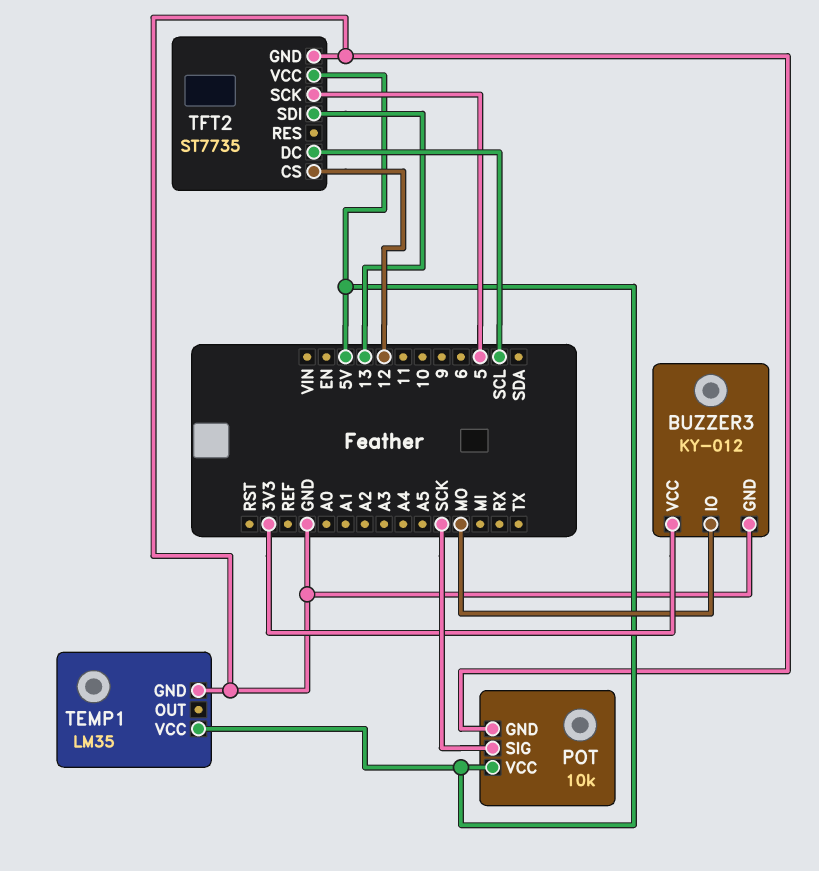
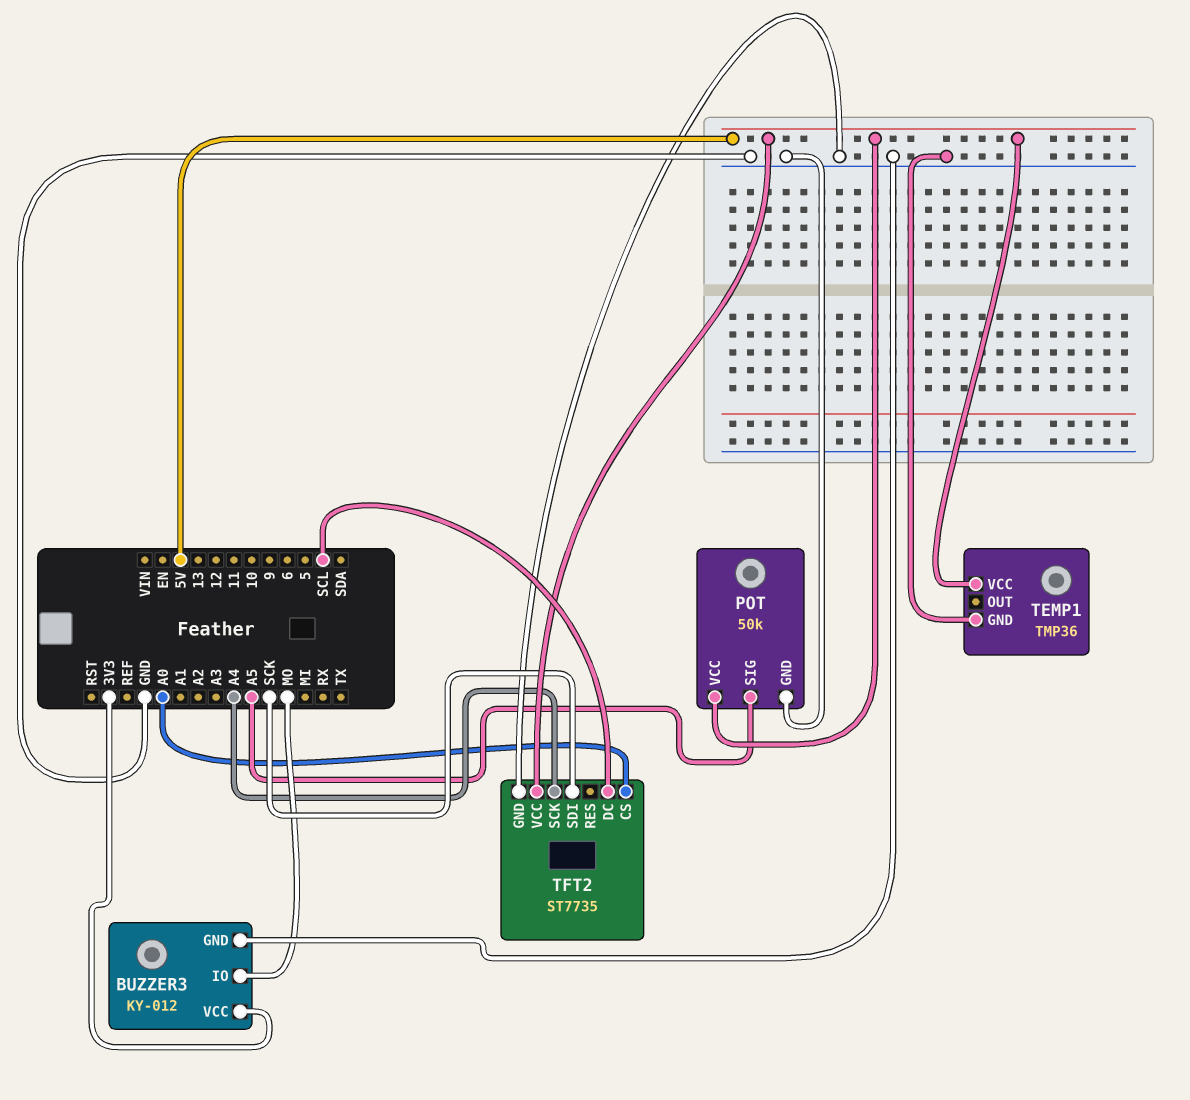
POT: 10k -> 50k
POT pin SIG: SCK -> A5
TEMP1: LM35 -> TMP36
TFT2 pin CS: 12 -> A0
TFT2 pin SCK: 5 -> A4
TFT2 pin SDI: 13 -> SCK

